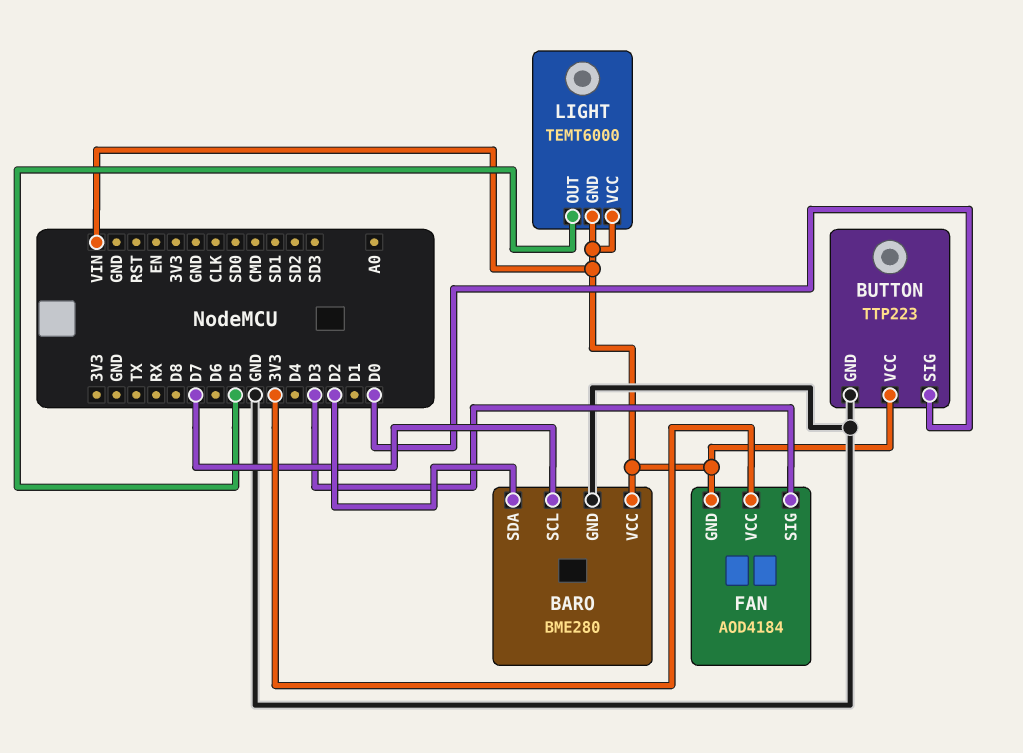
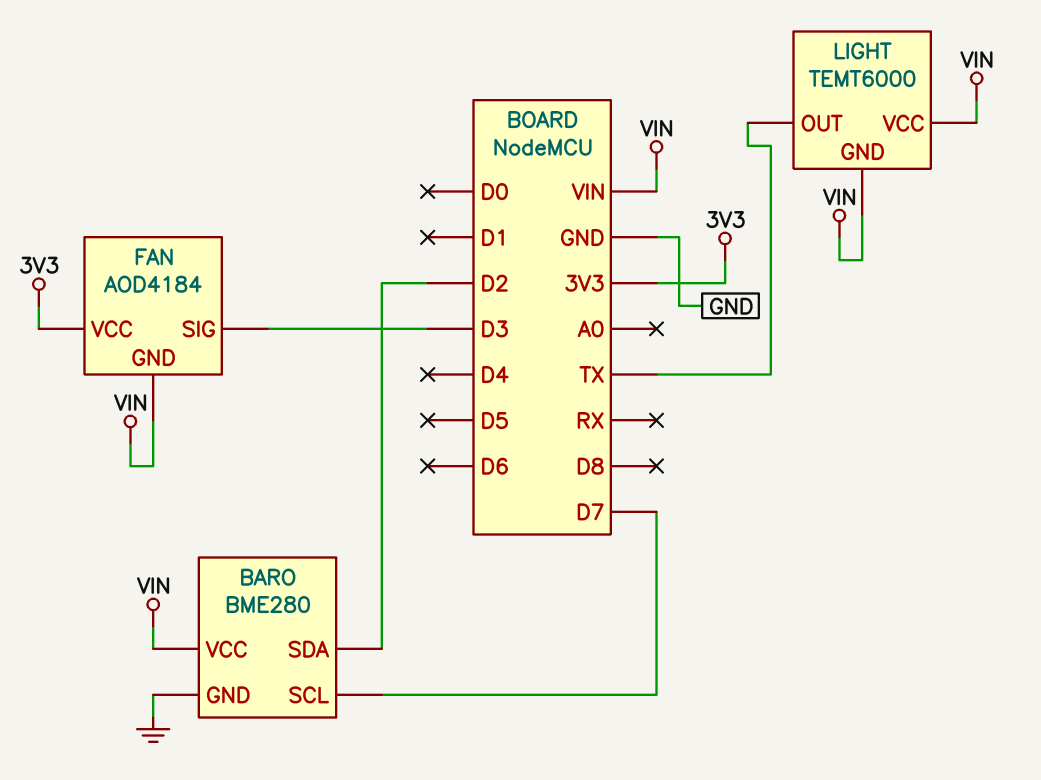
BUTTON: TTP223 -> none
BUTTON pin GND: GND -> none
BUTTON pin SIG: D0 -> none
BUTTON pin VCC: VIN -> none
LIGHT pin OUT: D5 -> TX

